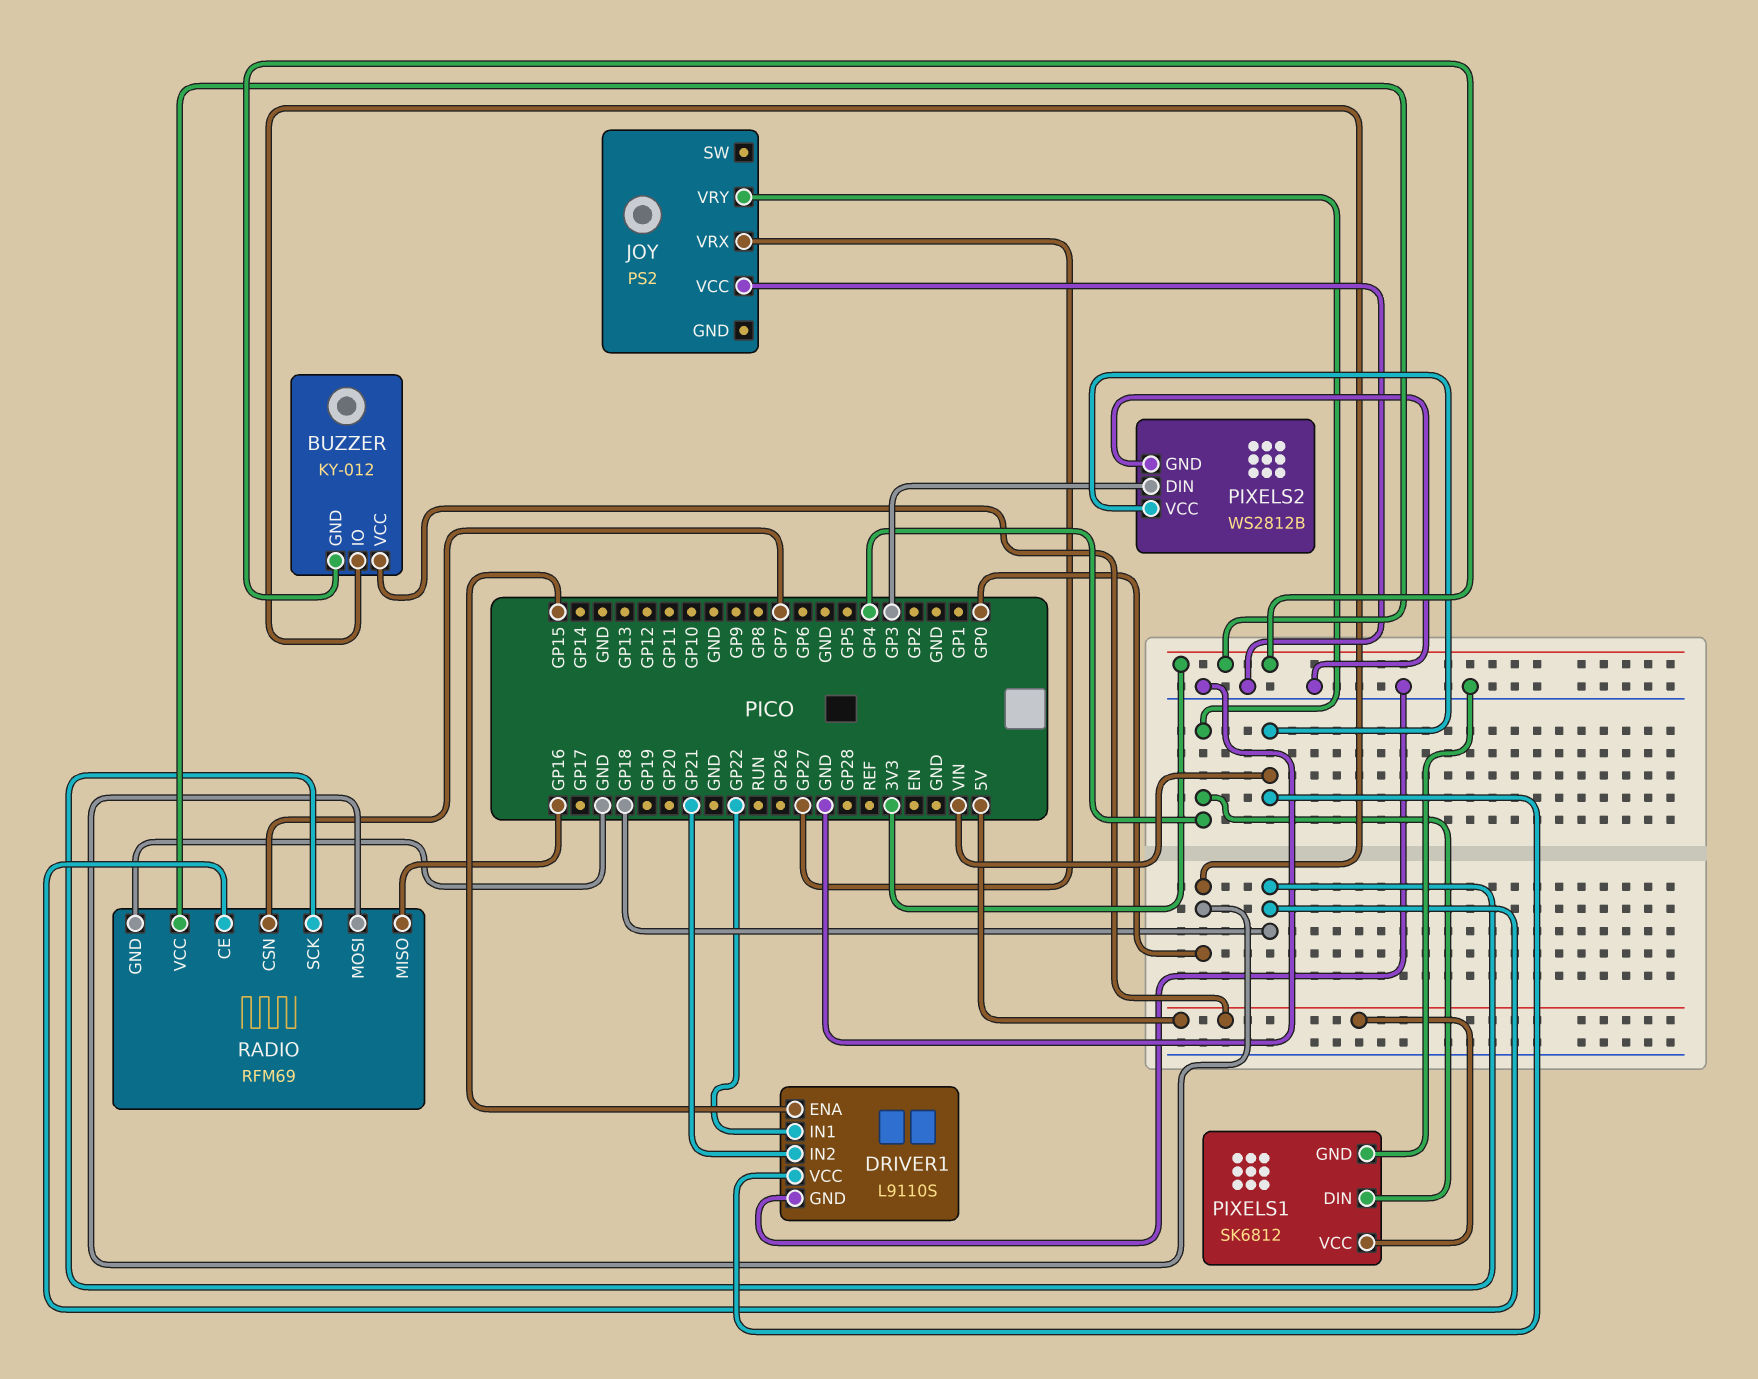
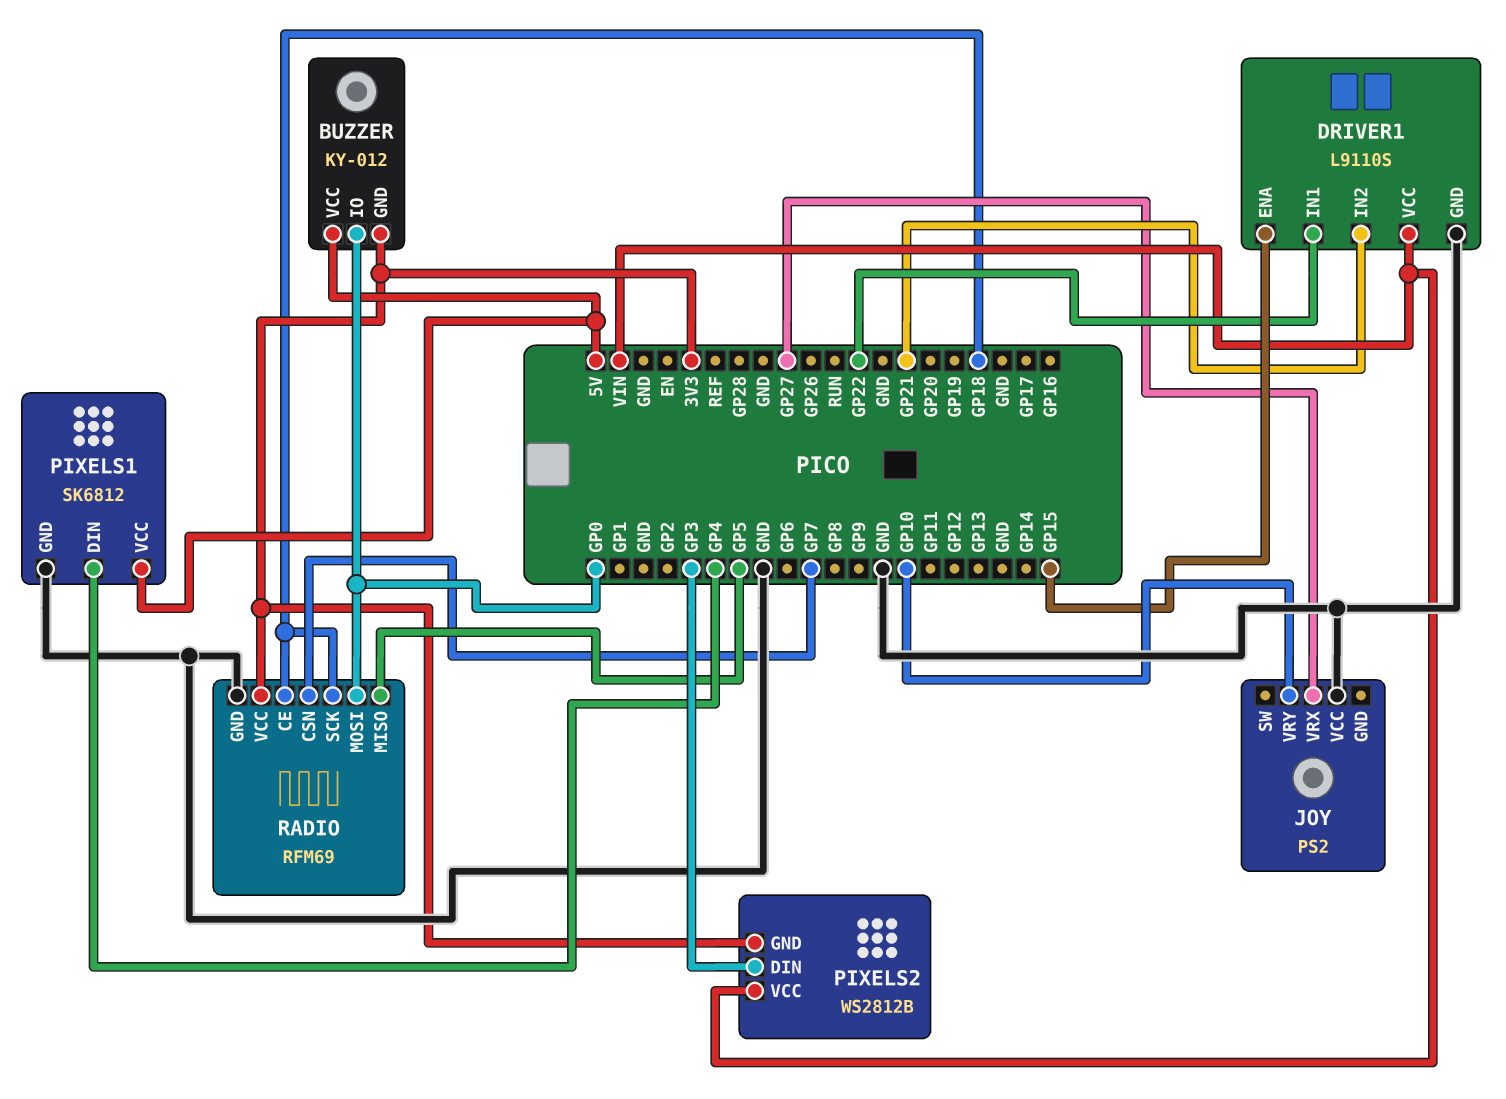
JOY pin VRY: GP4 -> GP10
PIXELS2 pin GND: GND -> 3V3
RADIO pin MISO: GP16 -> GP5

